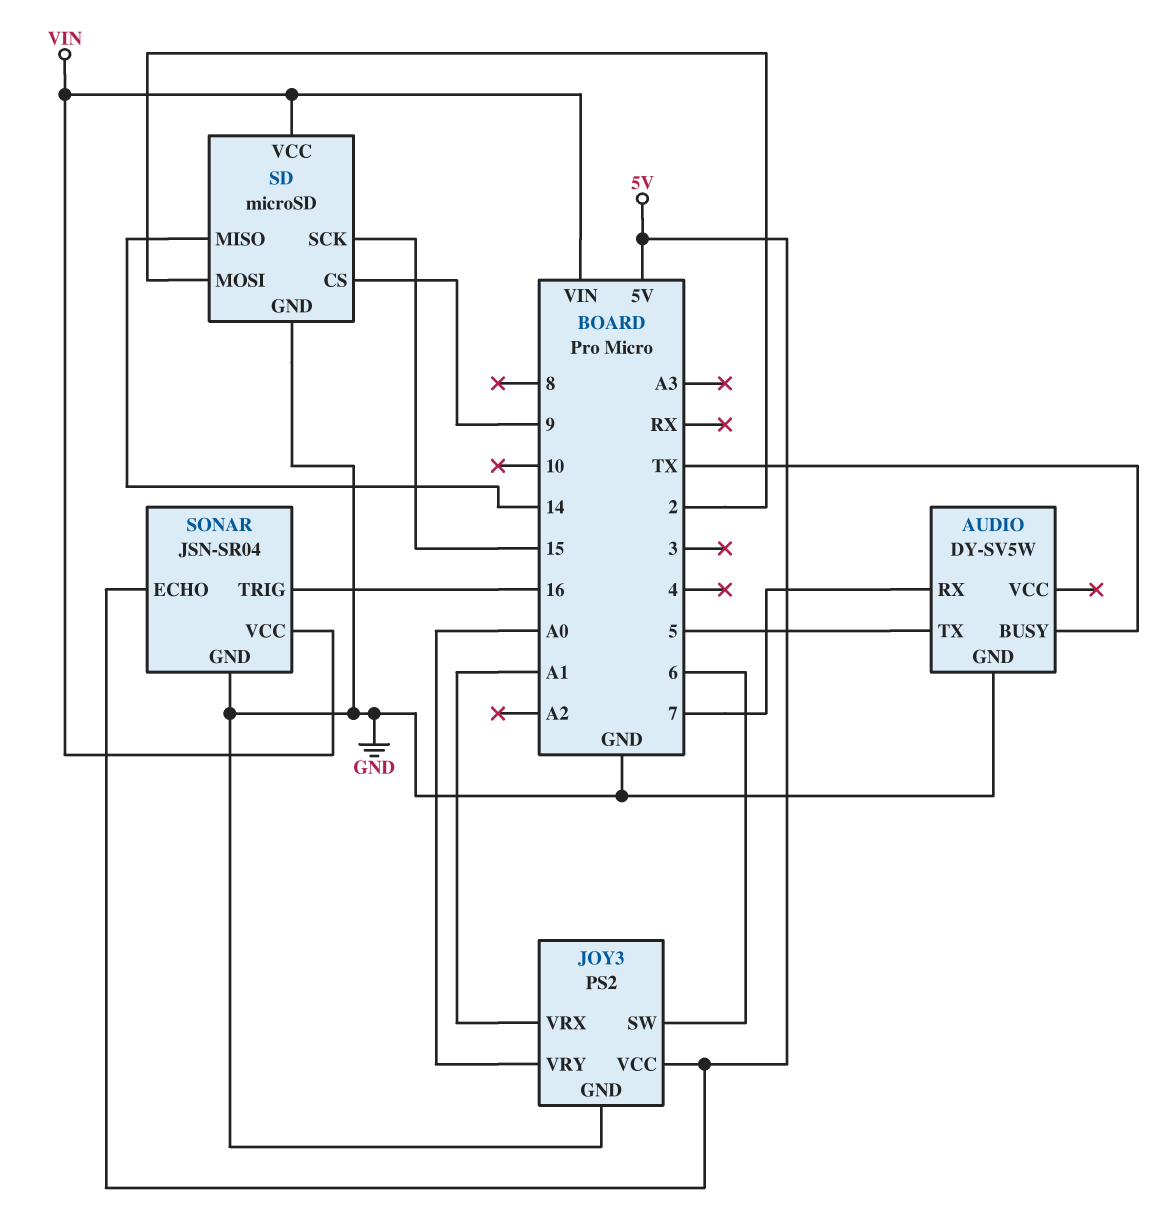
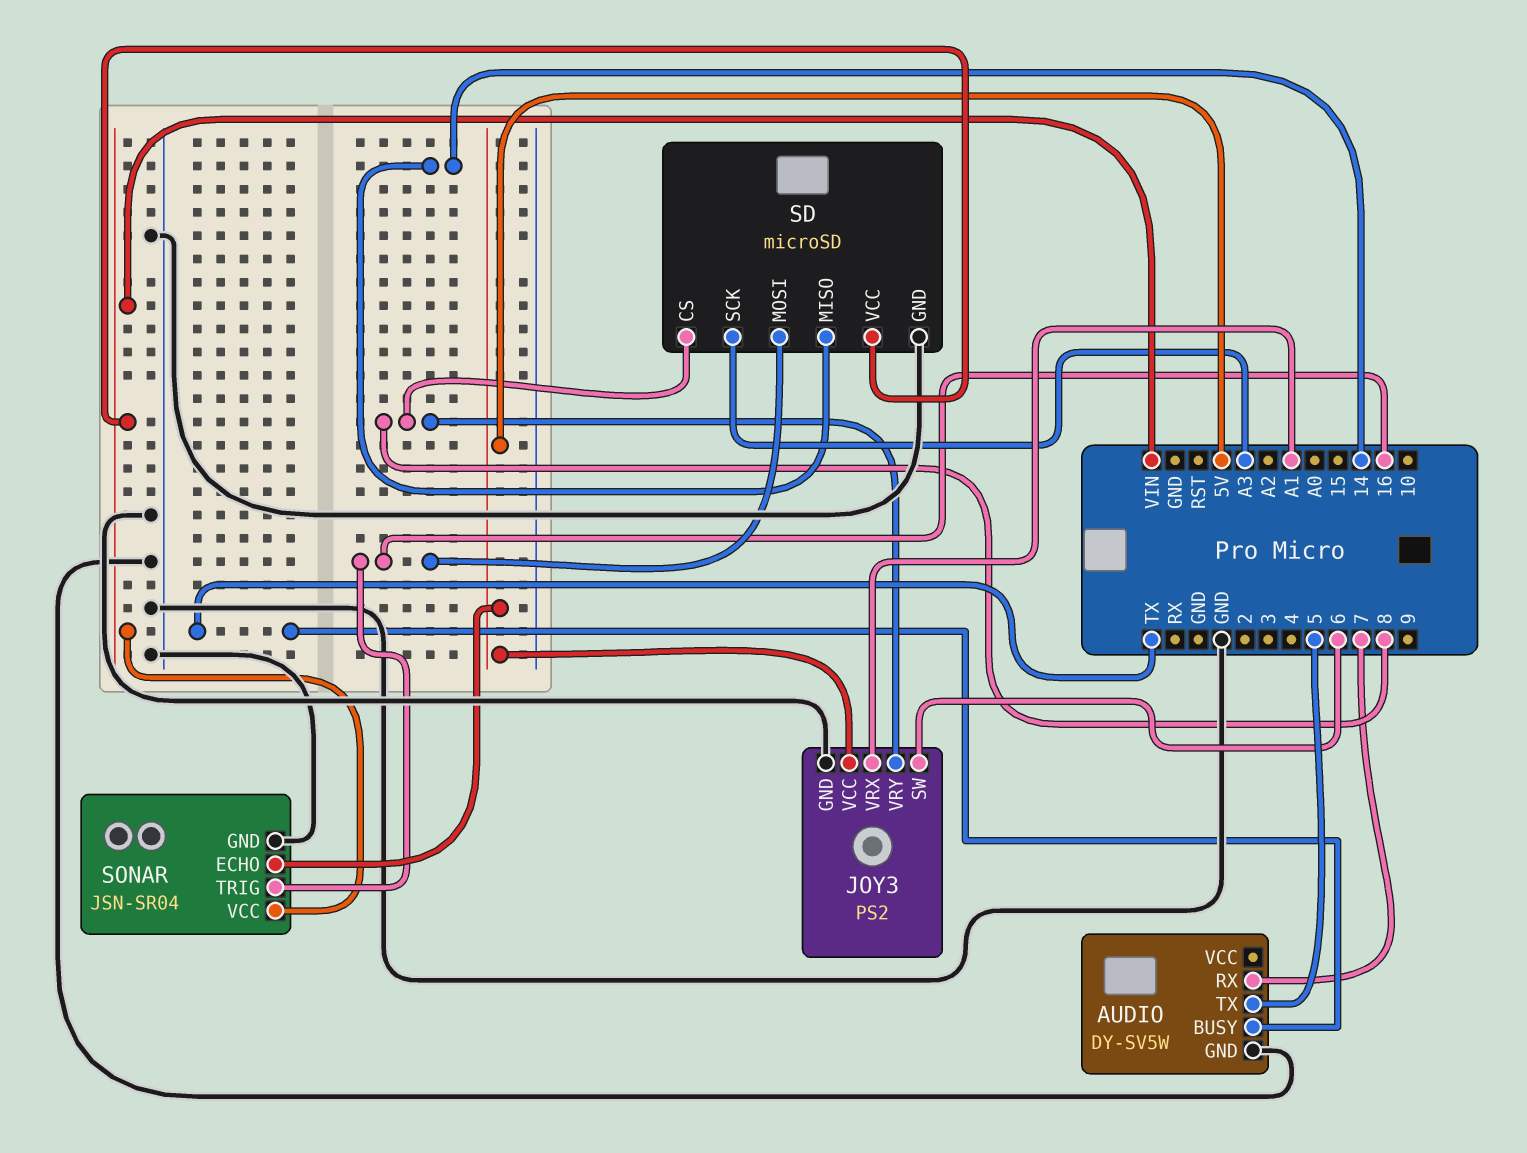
JOY3 pin VRY: A0 -> 8
SD pin CS: 9 -> 8
SD pin MOSI: 2 -> 16
SD pin SCK: 15 -> A3

